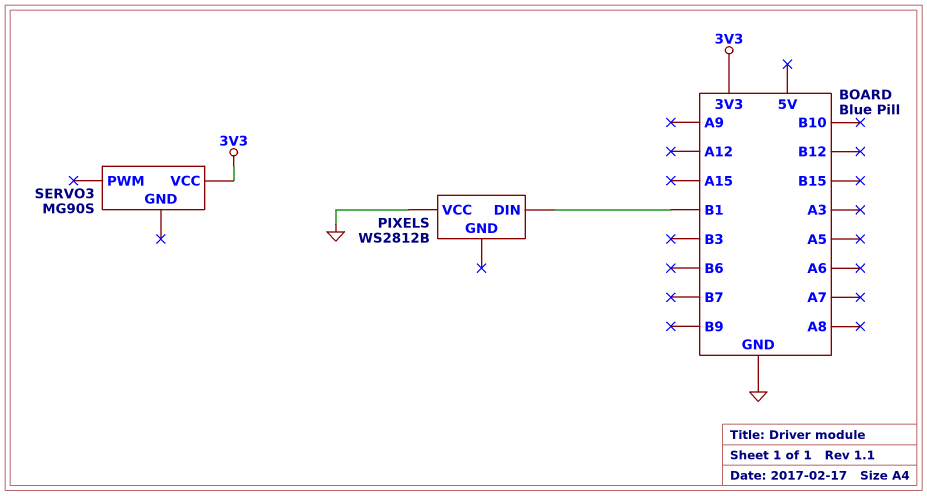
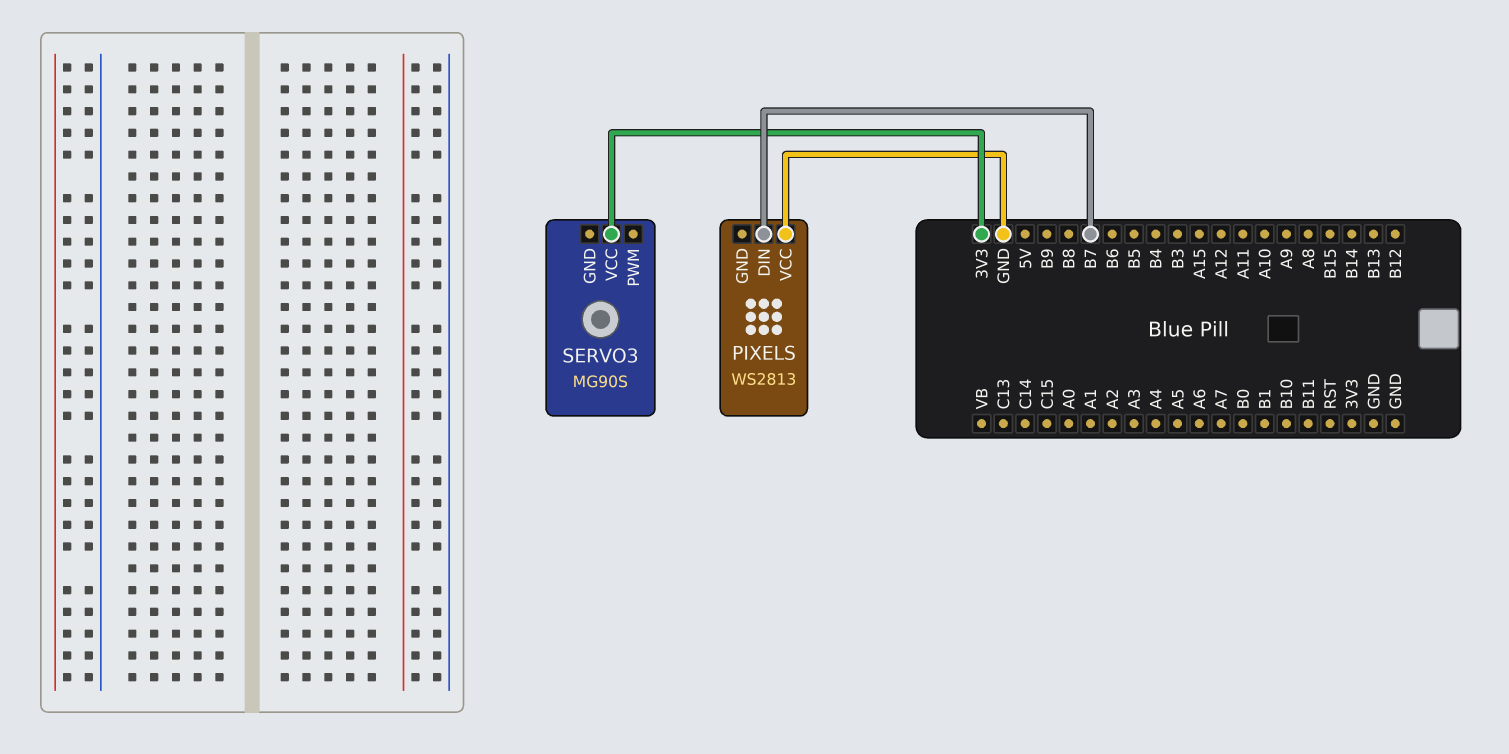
PIXELS: WS2812B -> WS2813
PIXELS pin DIN: B1 -> B7

